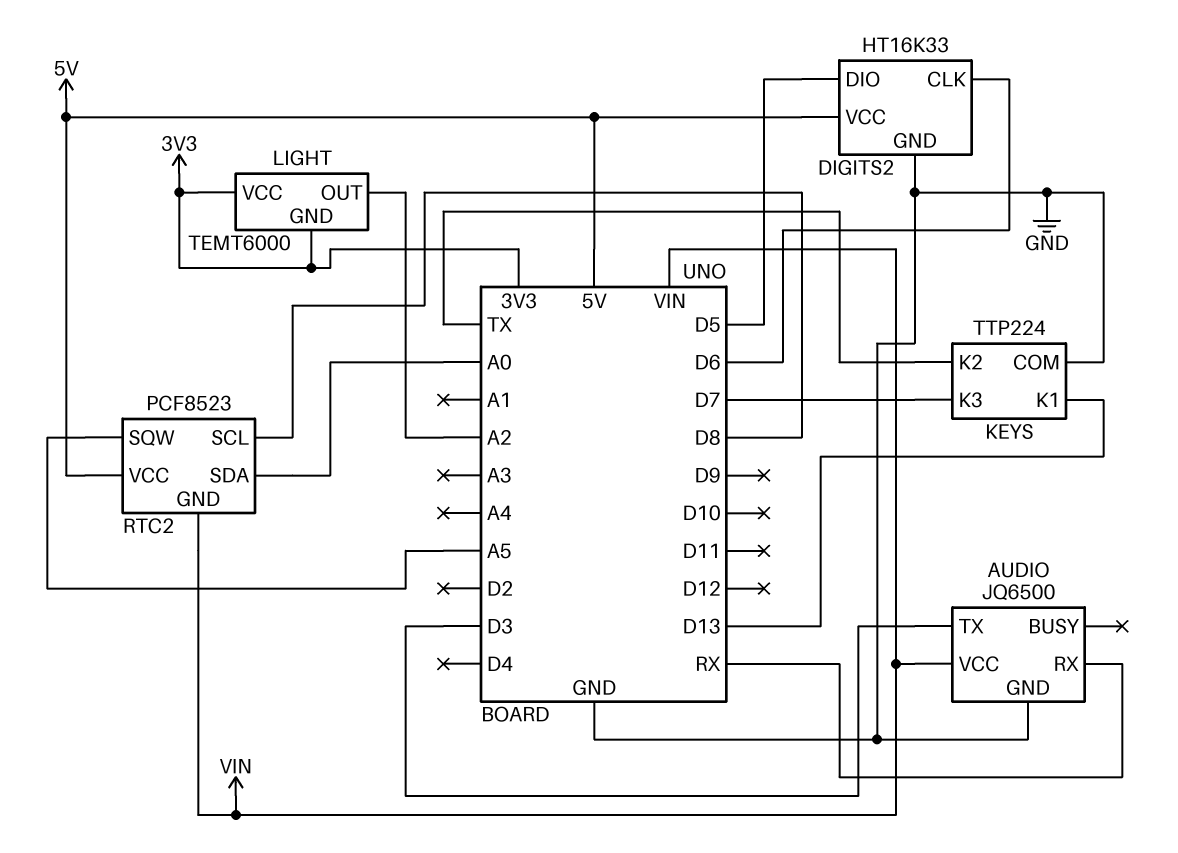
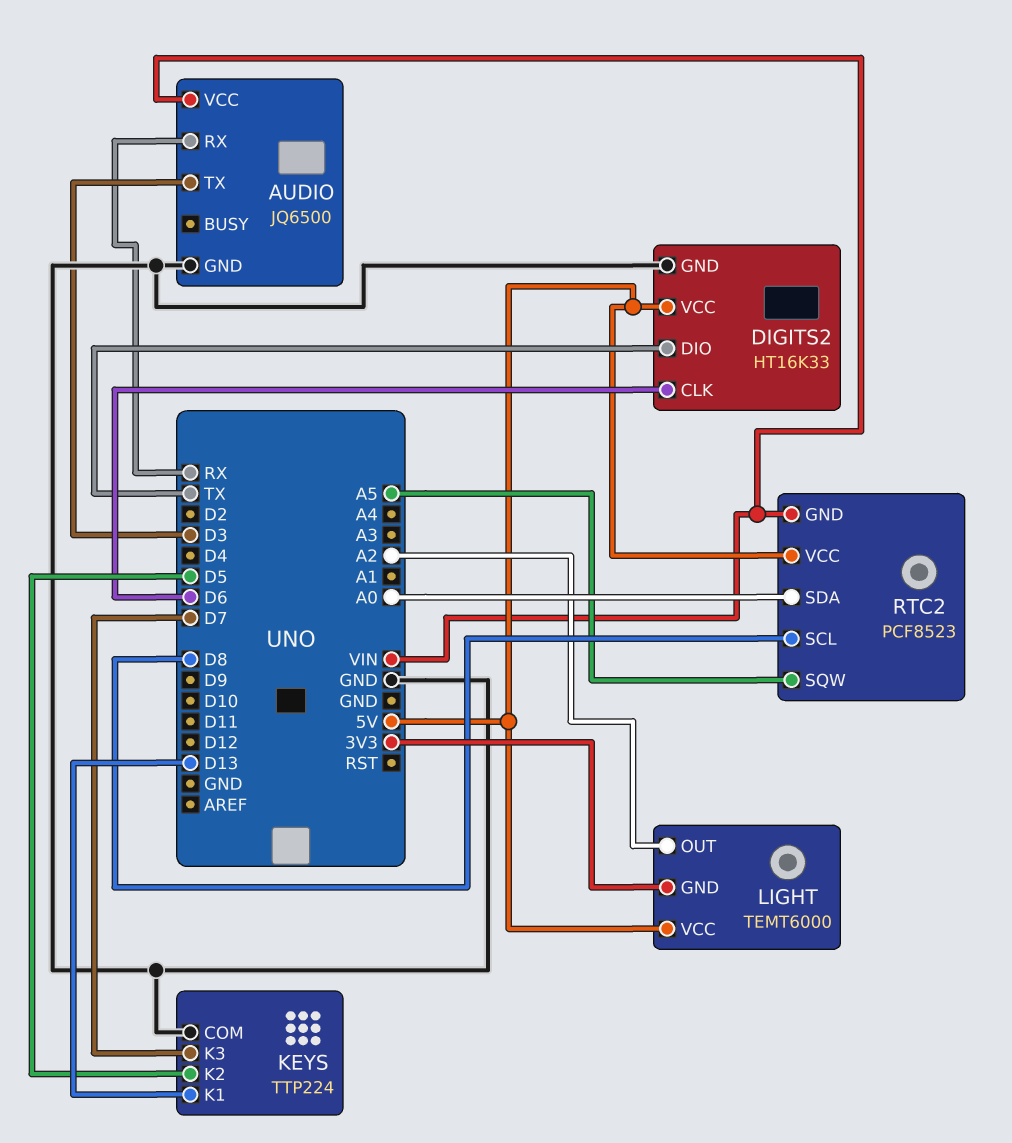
DIGITS2 pin DIO: D5 -> TX
KEYS pin K2: TX -> D5
LIGHT pin VCC: 3V3 -> 5V

